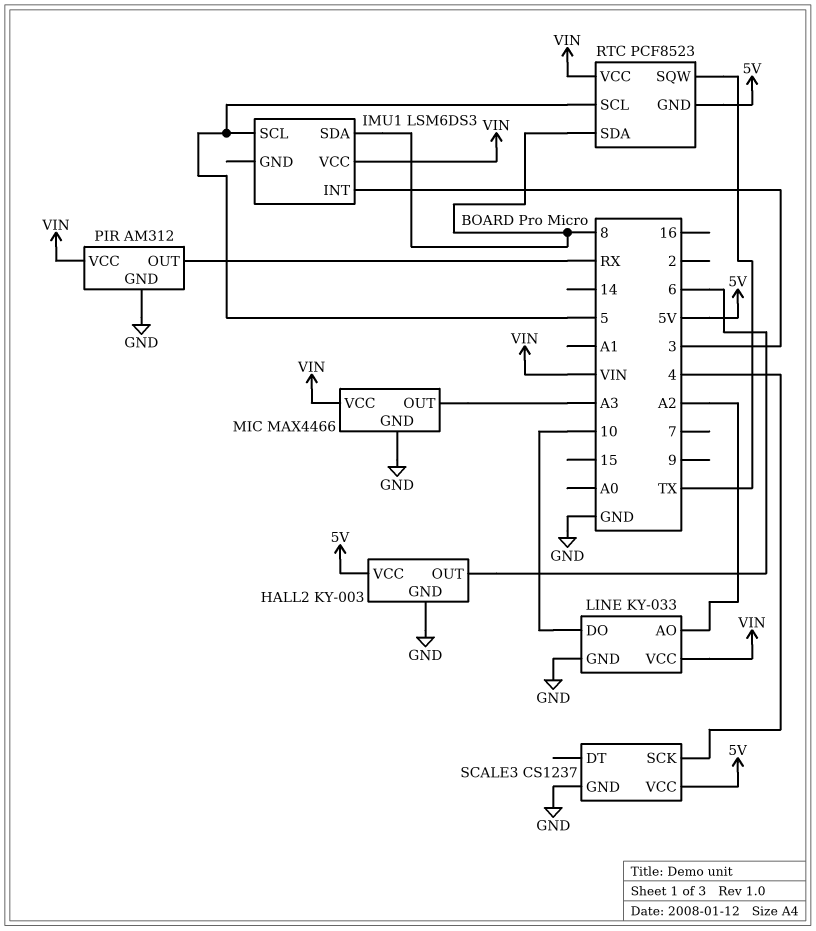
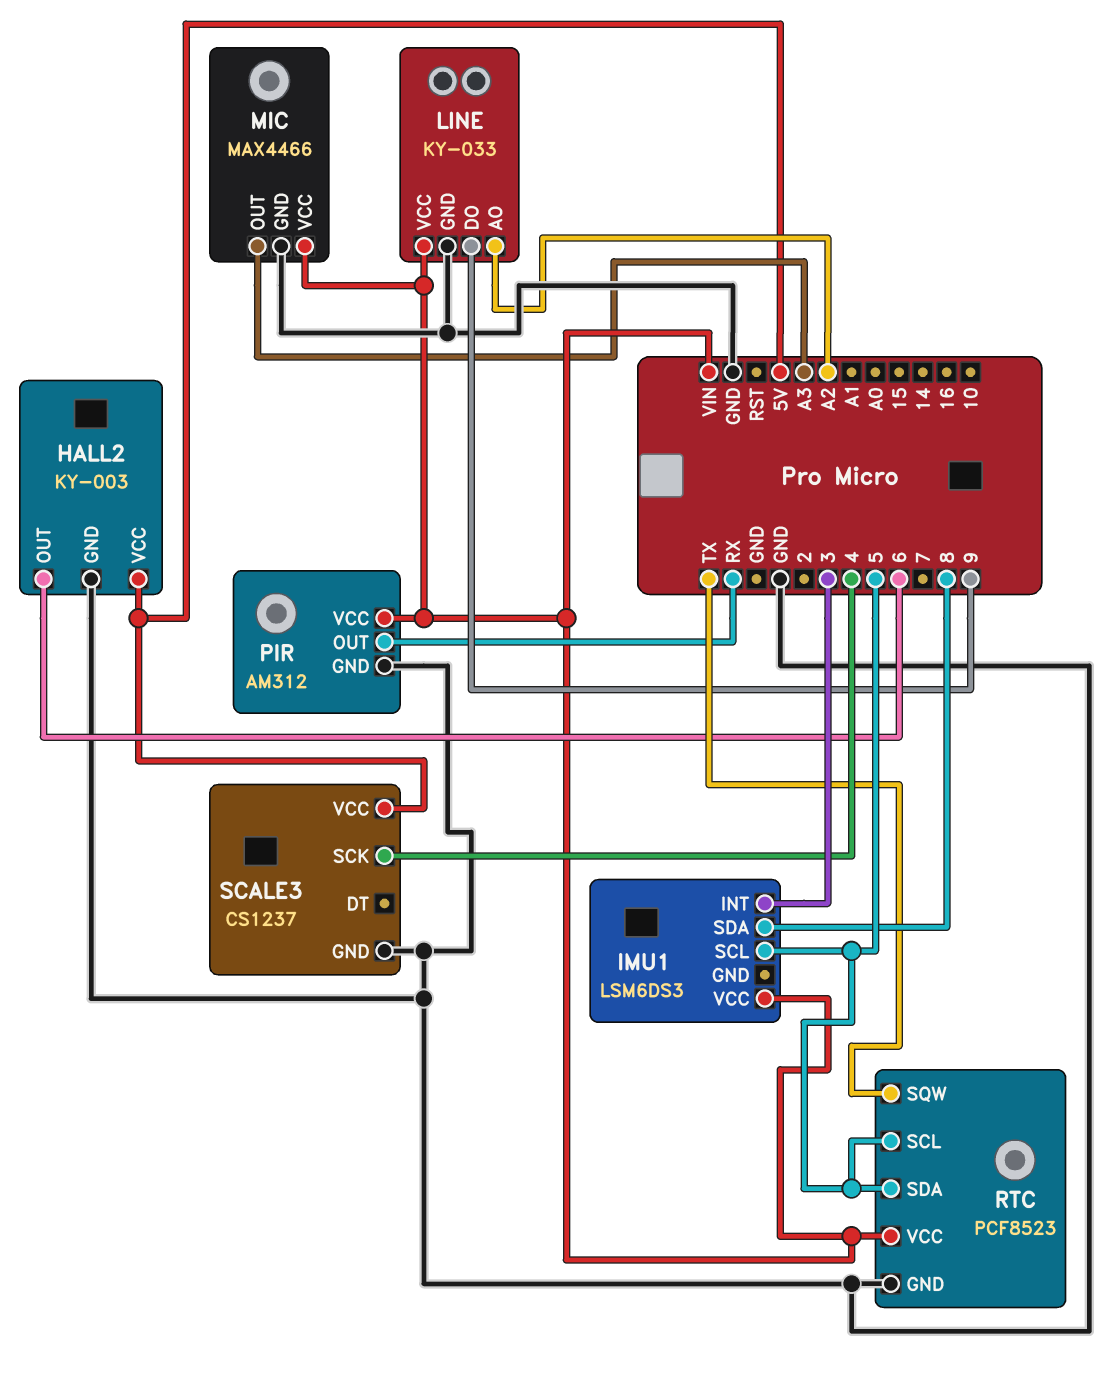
LINE pin DO: 10 -> 9
RTC pin GND: 5V -> GND
RTC pin SDA: 8 -> 5

